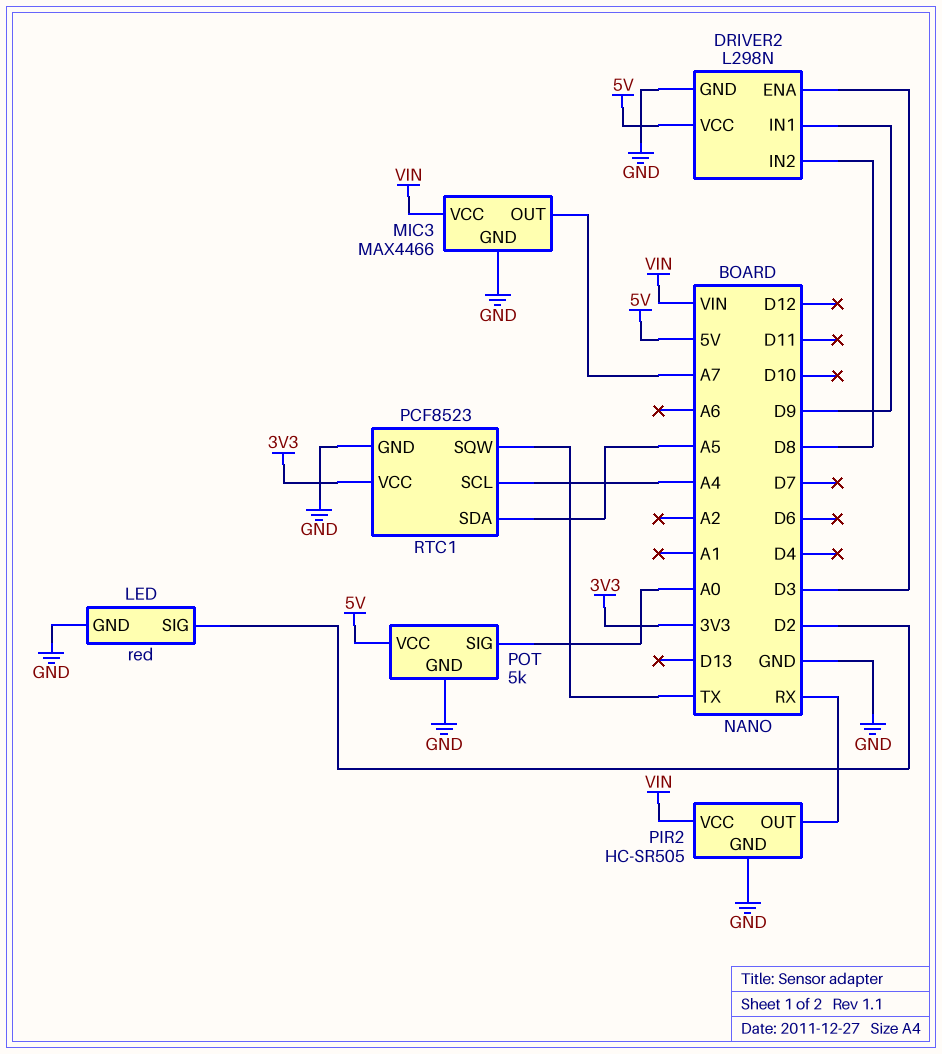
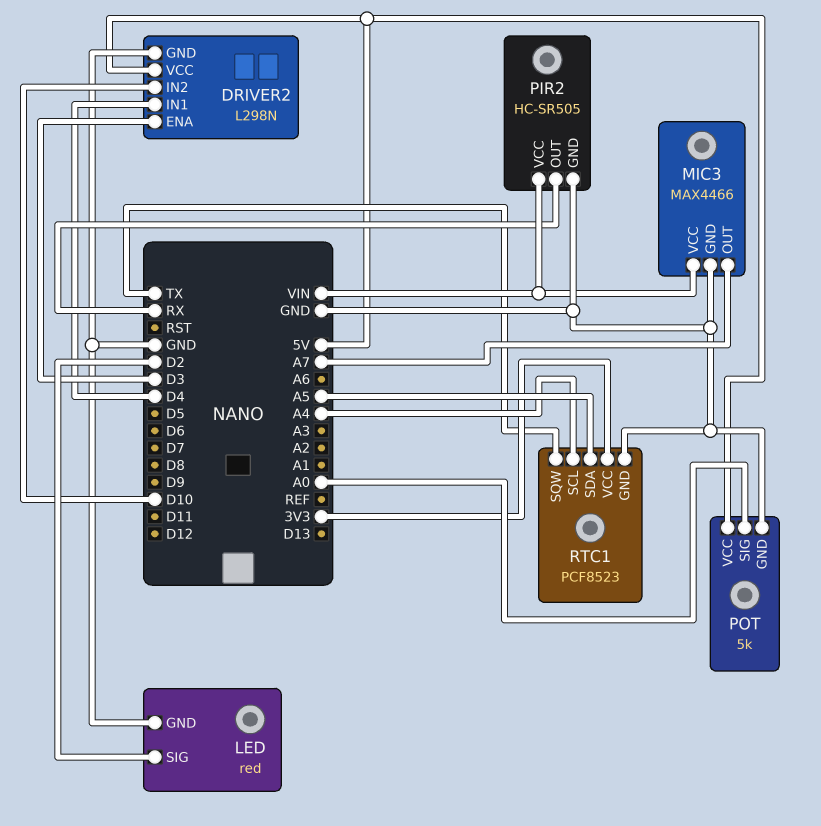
DRIVER2 pin IN1: D9 -> D4
DRIVER2 pin IN2: D8 -> D10

